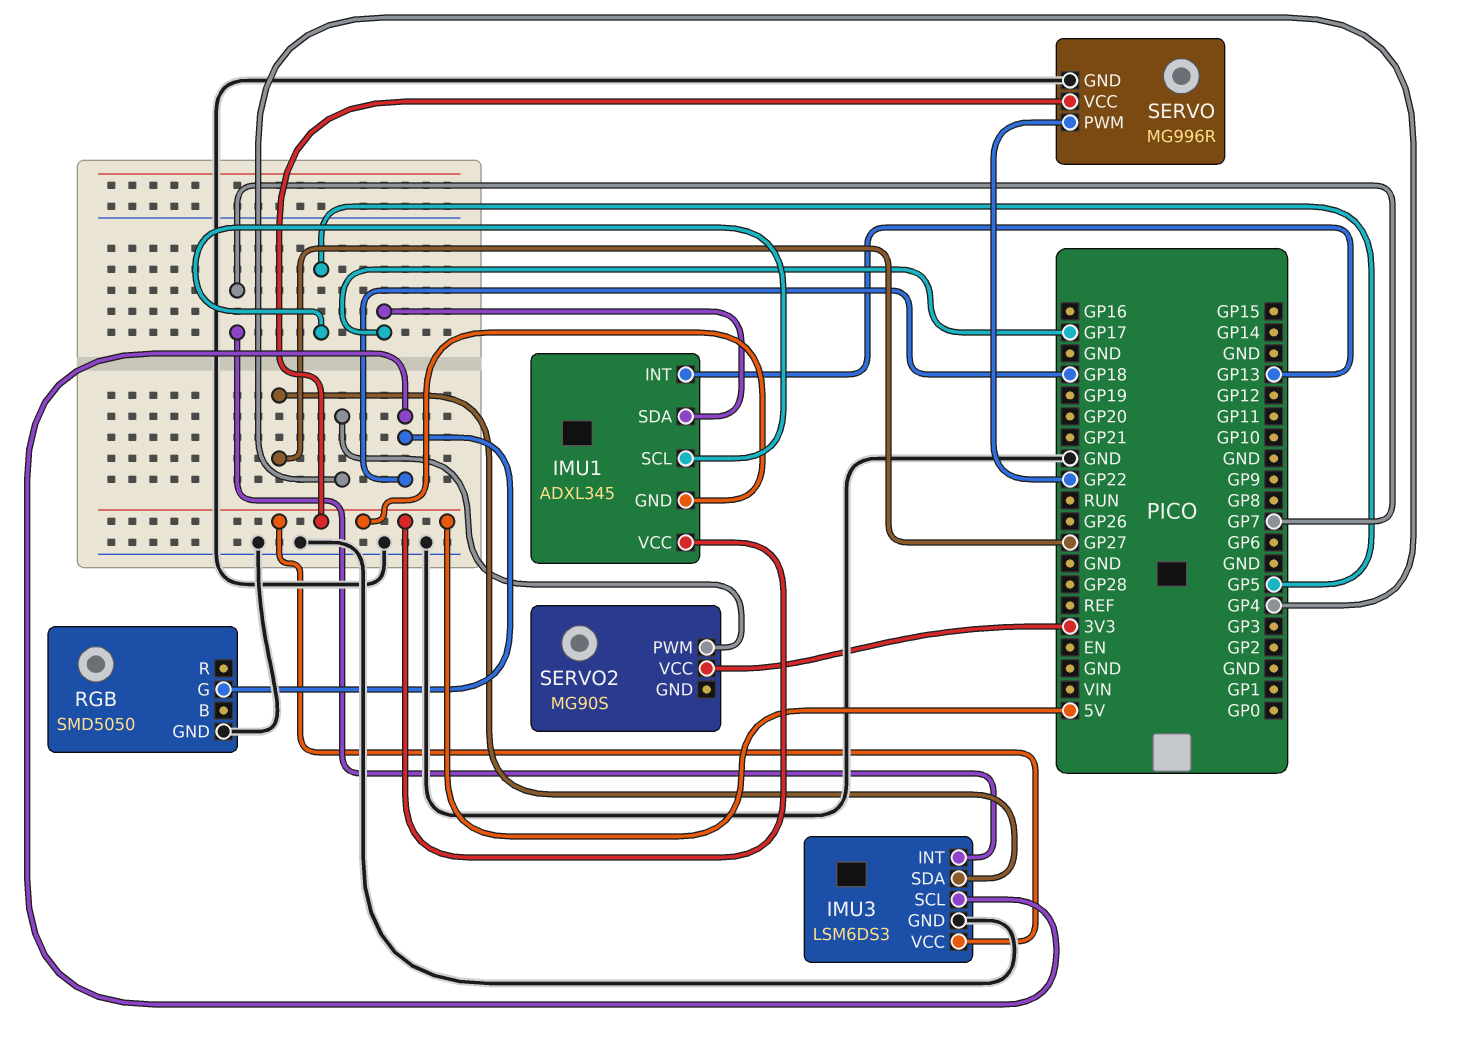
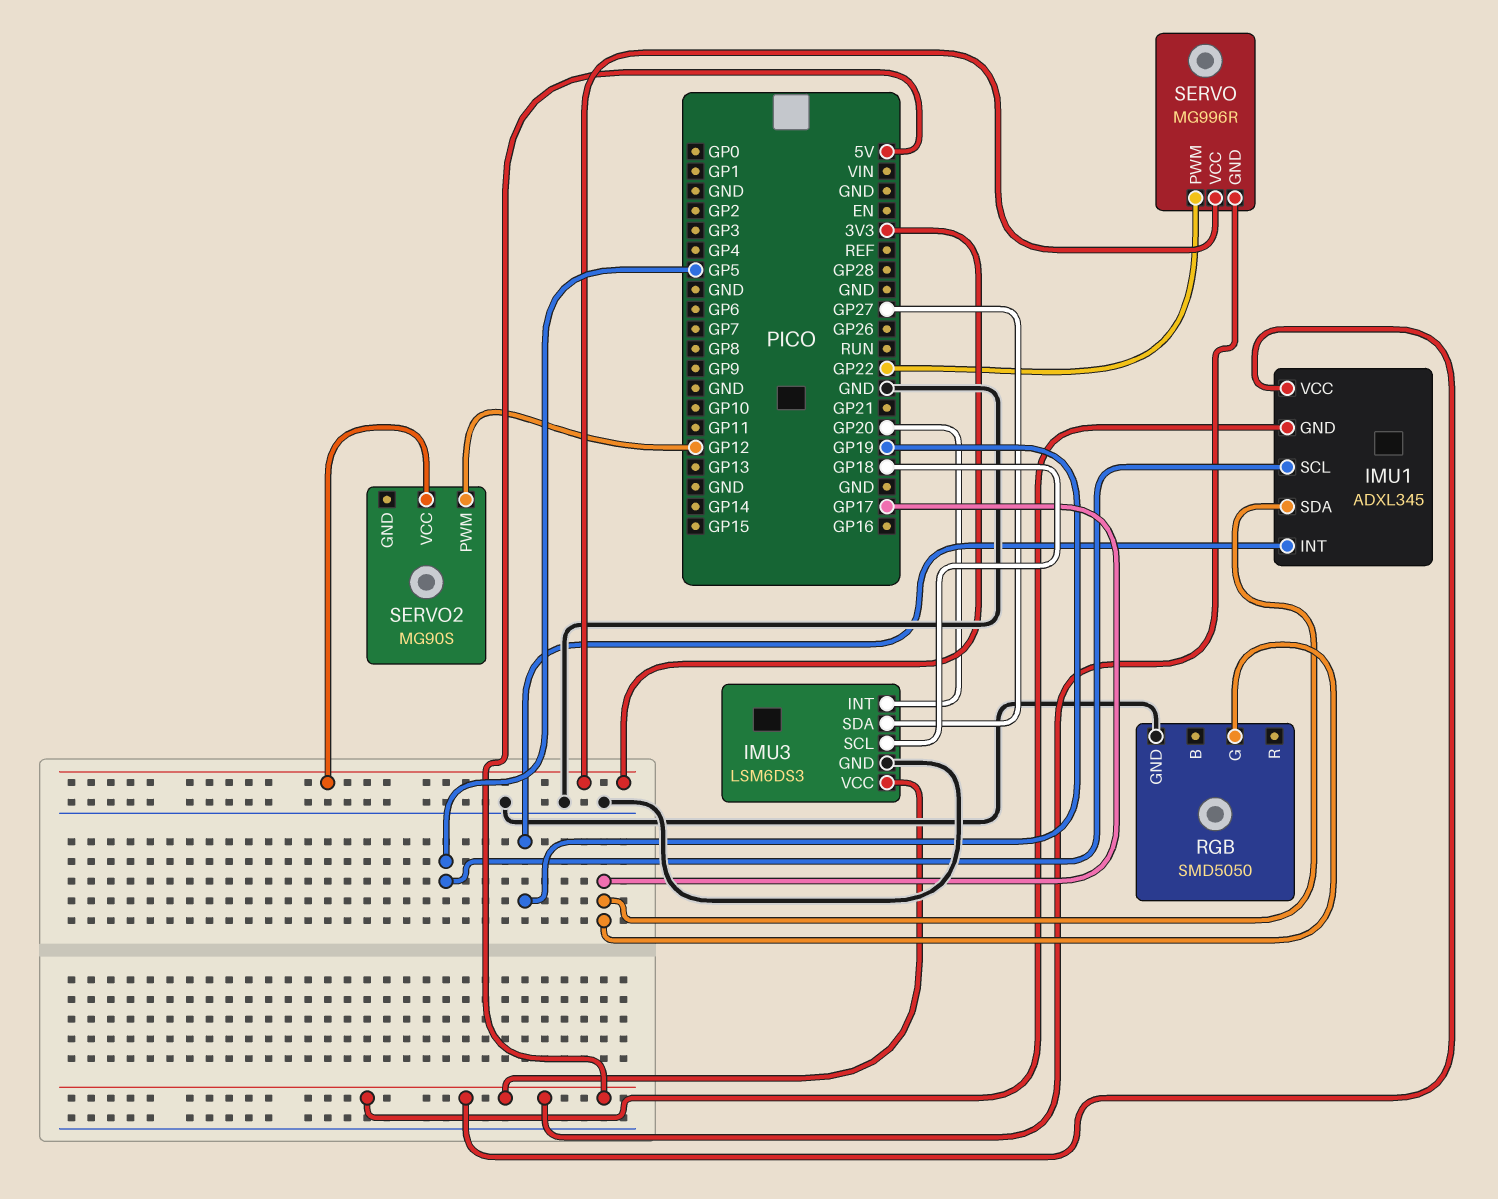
IMU1 pin INT: GP13 -> GP19
IMU3 pin INT: GP7 -> GP20
RGB pin G: GP18 -> GP17
SERVO pin GND: GND -> 5V
SERVO pin VCC: 5V -> 3V3
SERVO2 pin PWM: GP4 -> GP12

